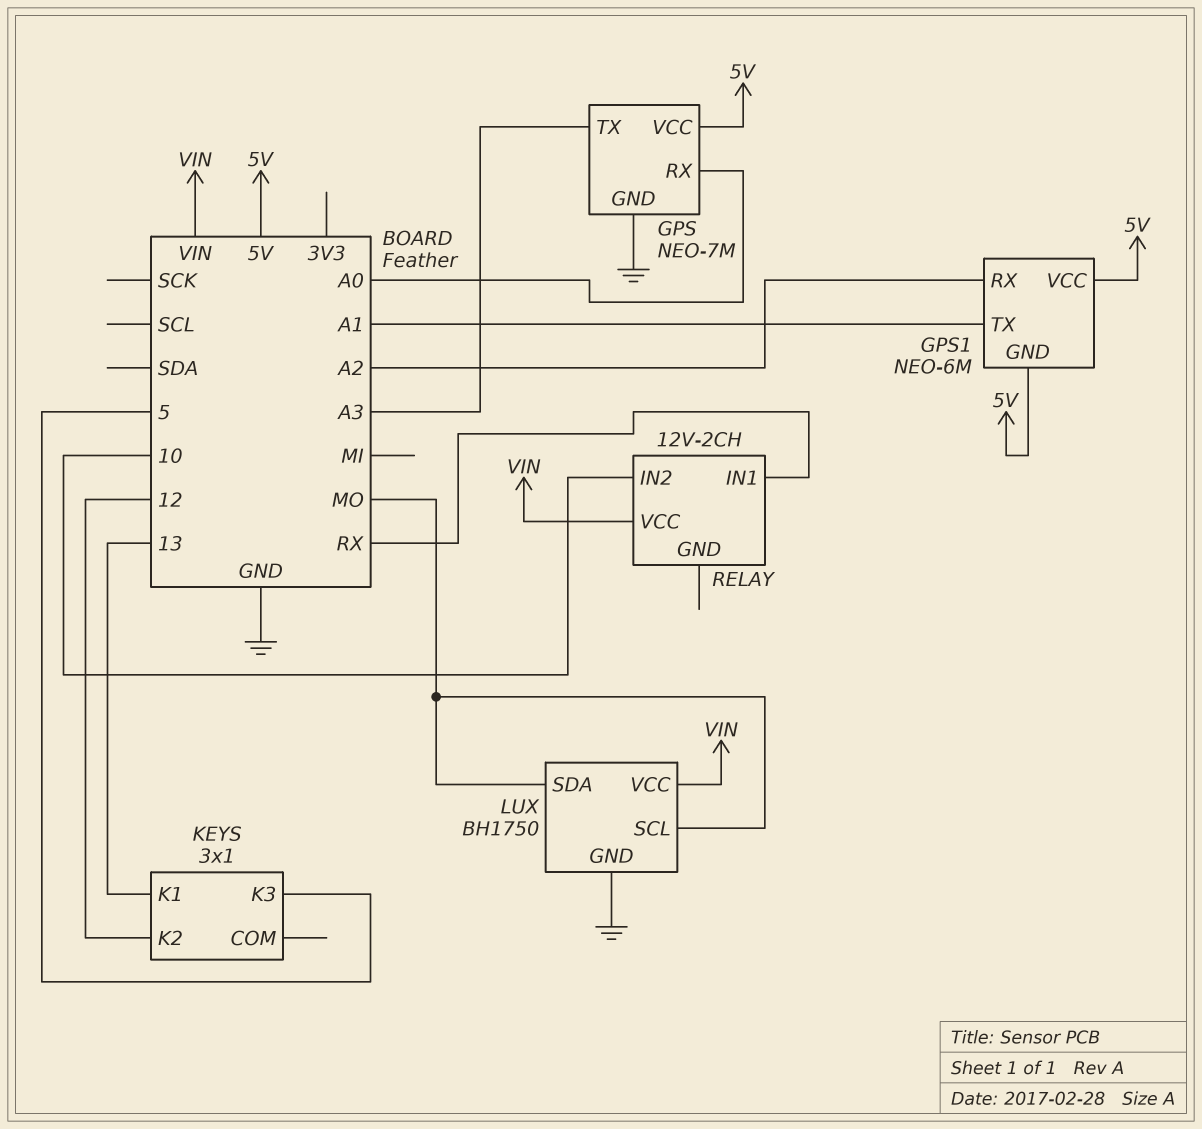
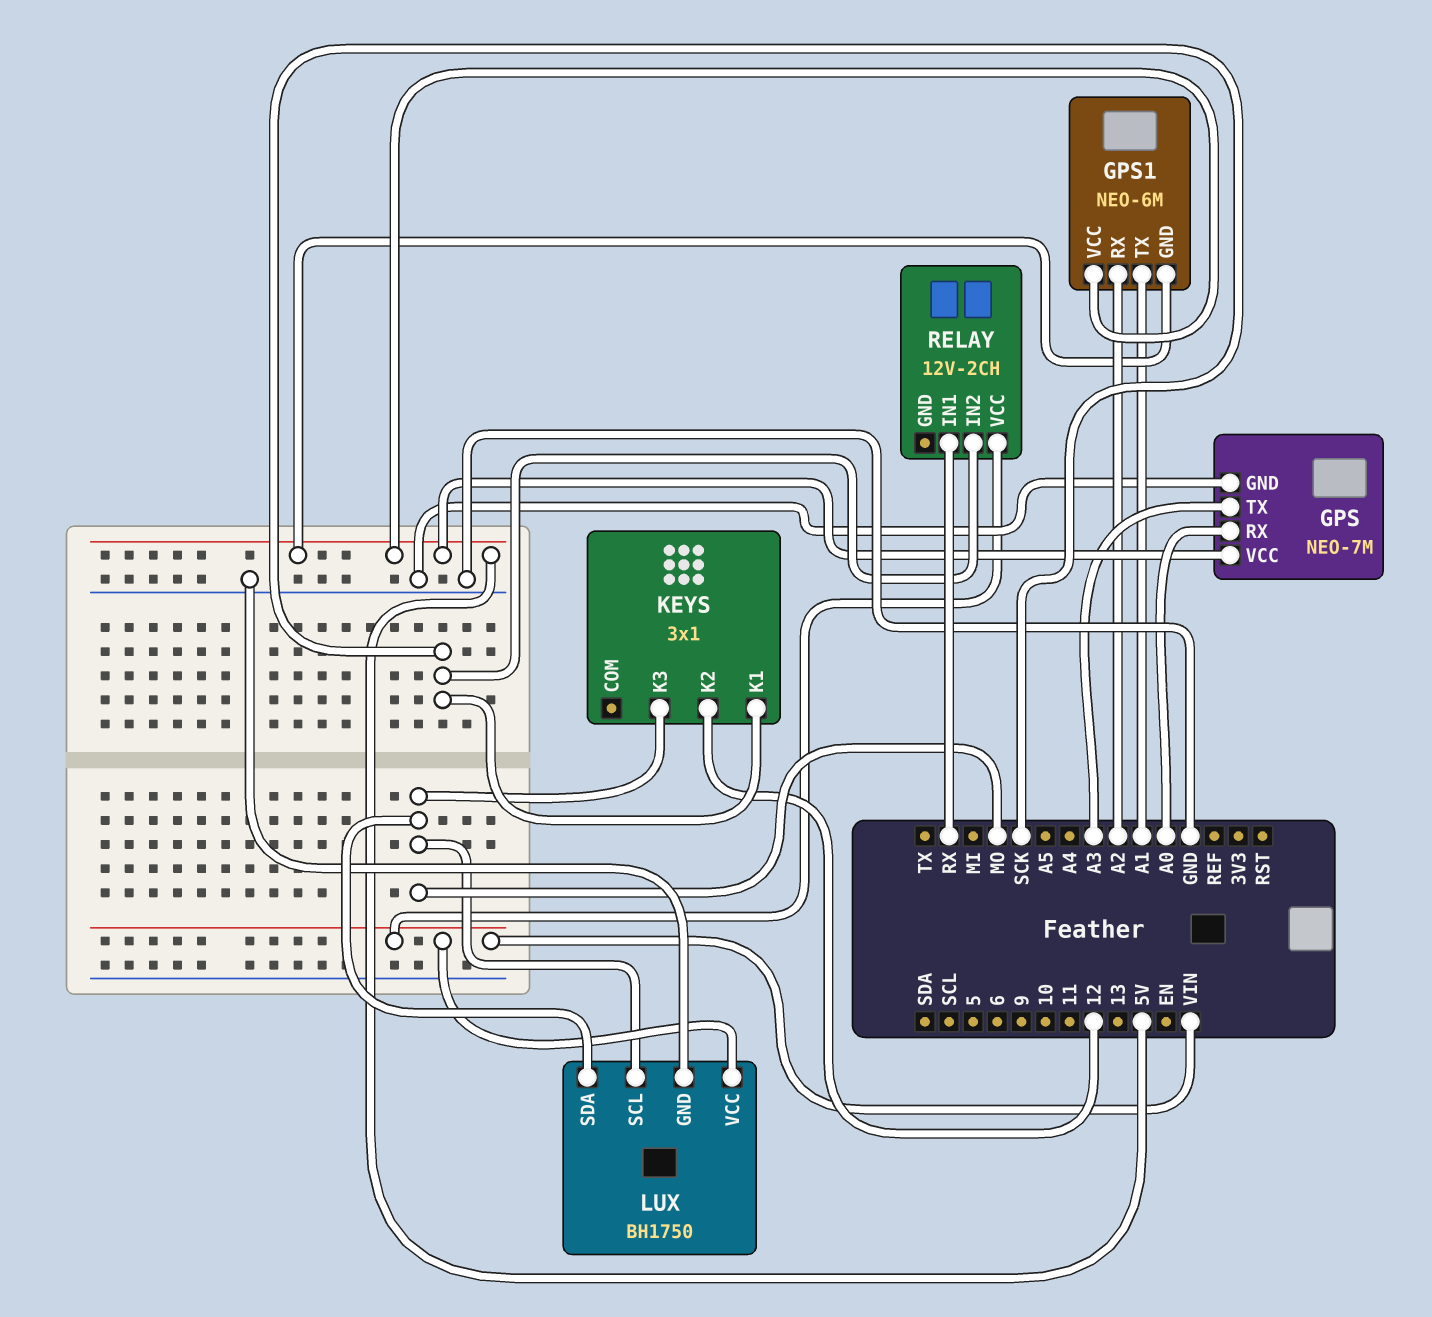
KEYS pin K1: 13 -> SCK
KEYS pin K3: 5 -> MO
RELAY pin IN2: 10 -> SCK

